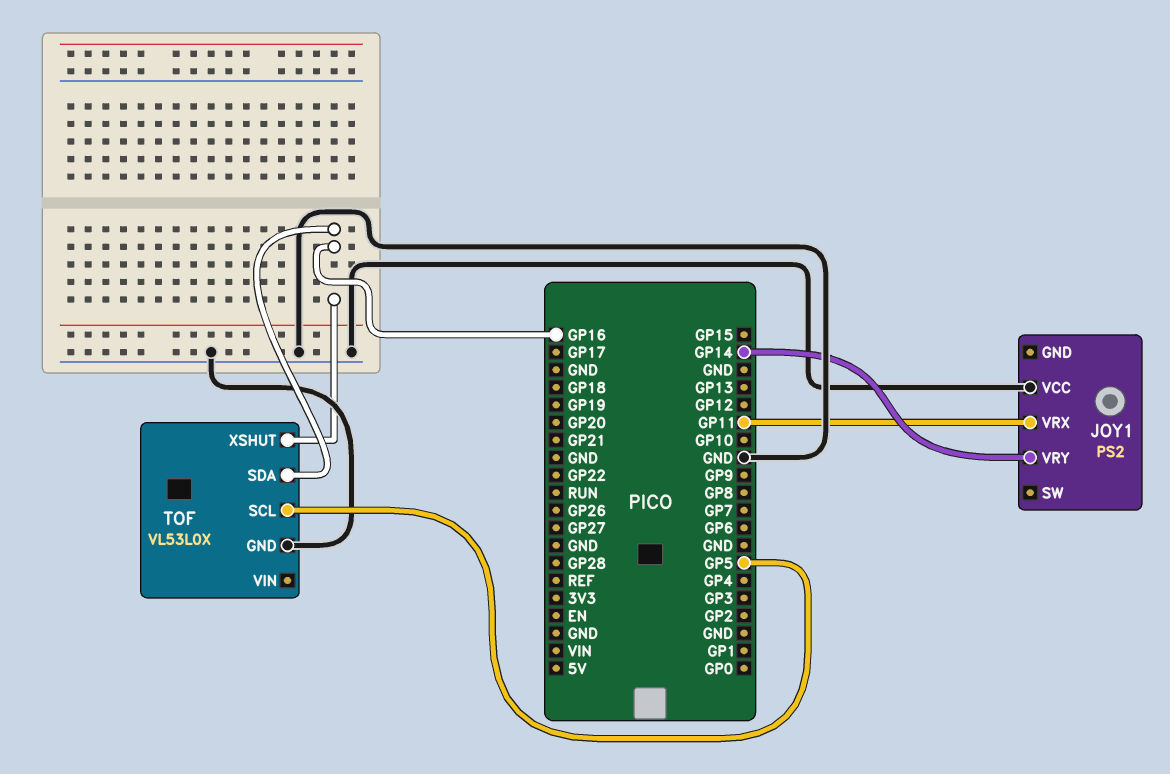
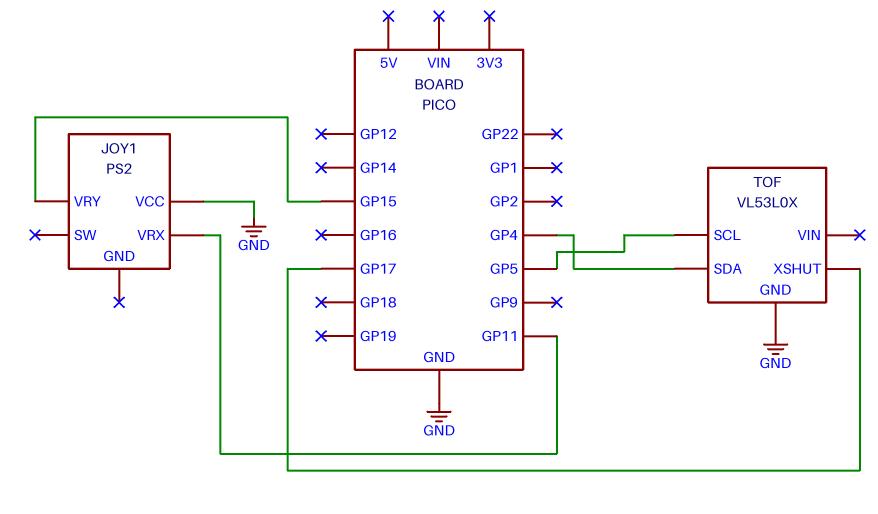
JOY1 pin VRY: GP14 -> GP15
TOF pin SDA: GP16 -> GP4
TOF pin XSHUT: GP16 -> GP17

